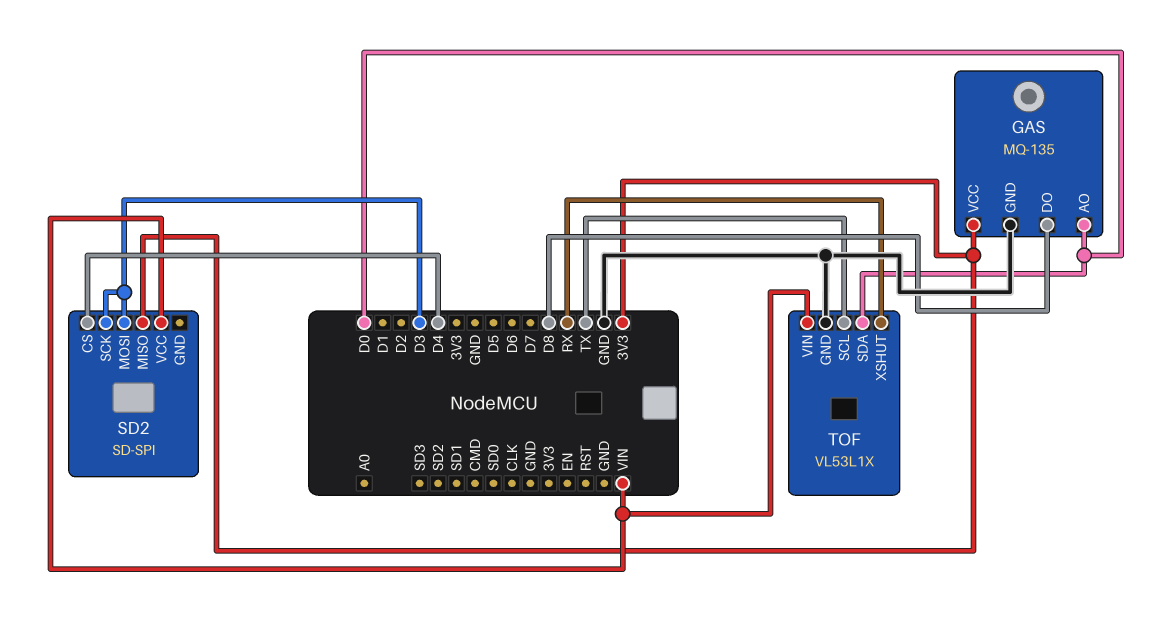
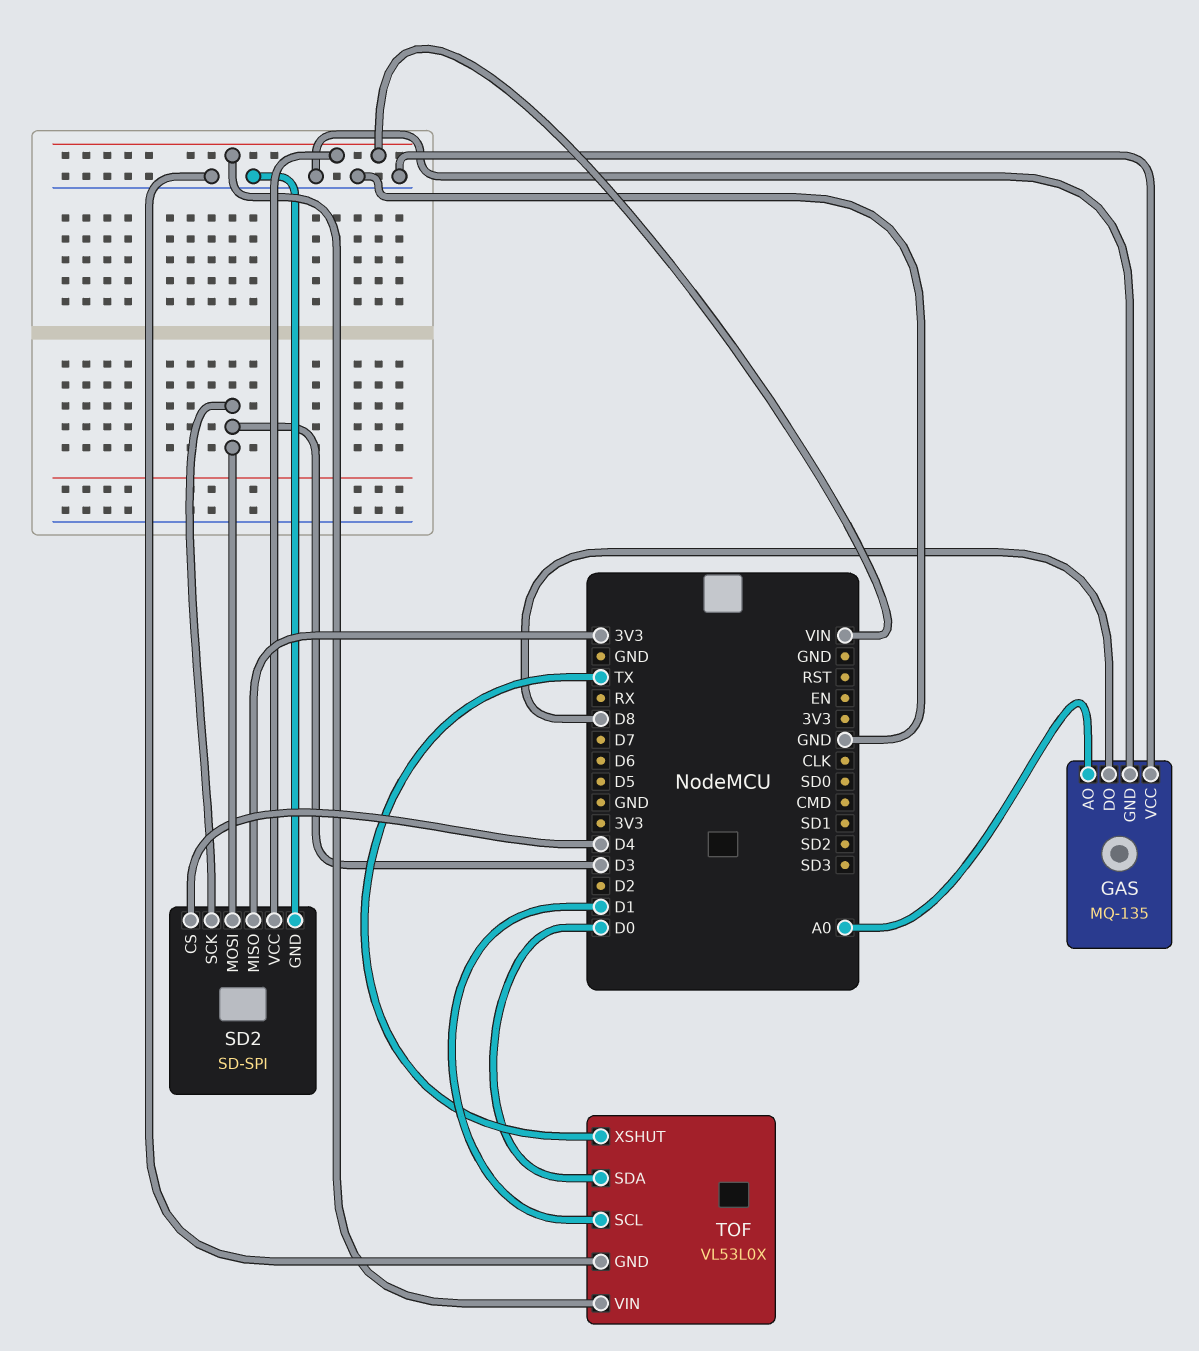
GAS pin AO: D0 -> A0
GAS pin VCC: 3V3 -> GND
SD2 pin GND: none -> GND
TOF: VL53L1X -> VL53L0X
TOF pin SCL: TX -> D1
TOF pin XSHUT: RX -> TX

